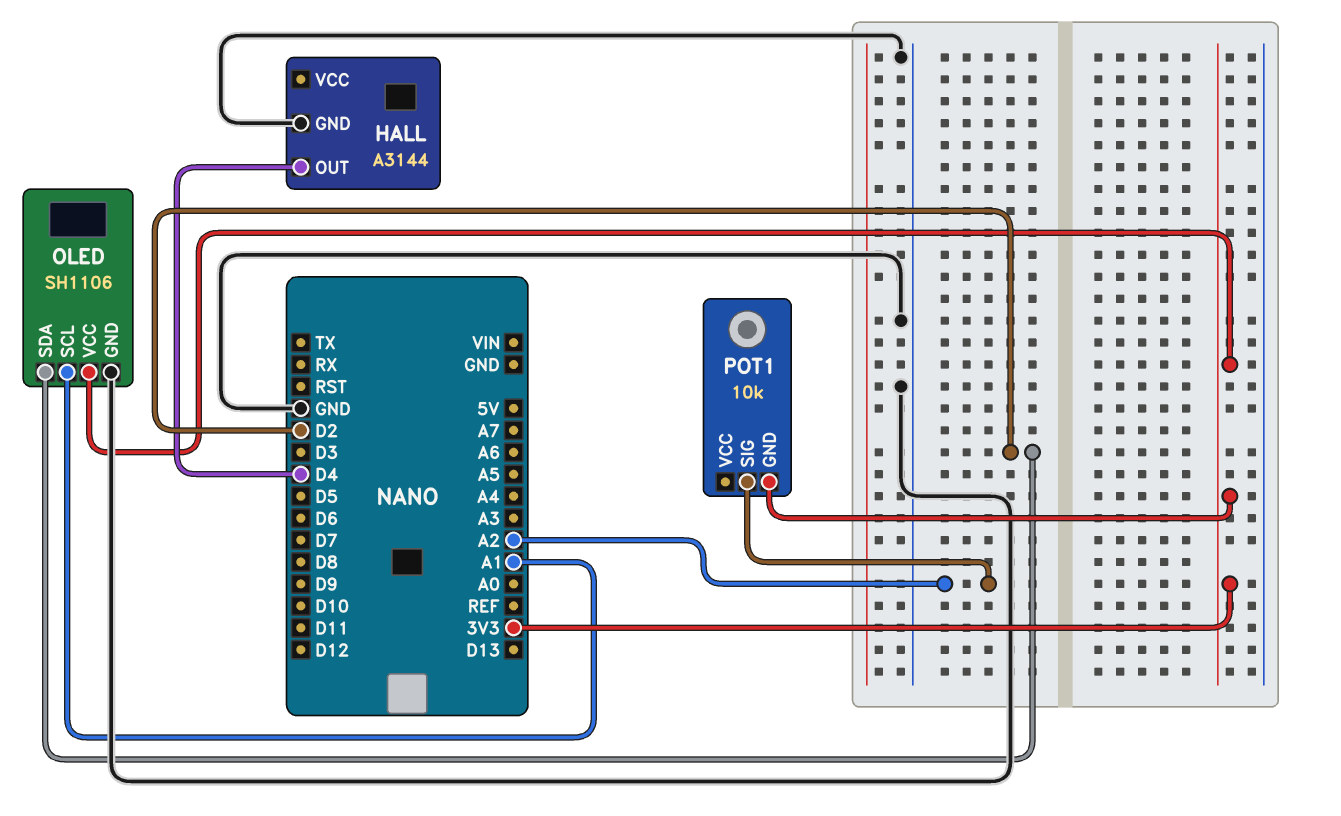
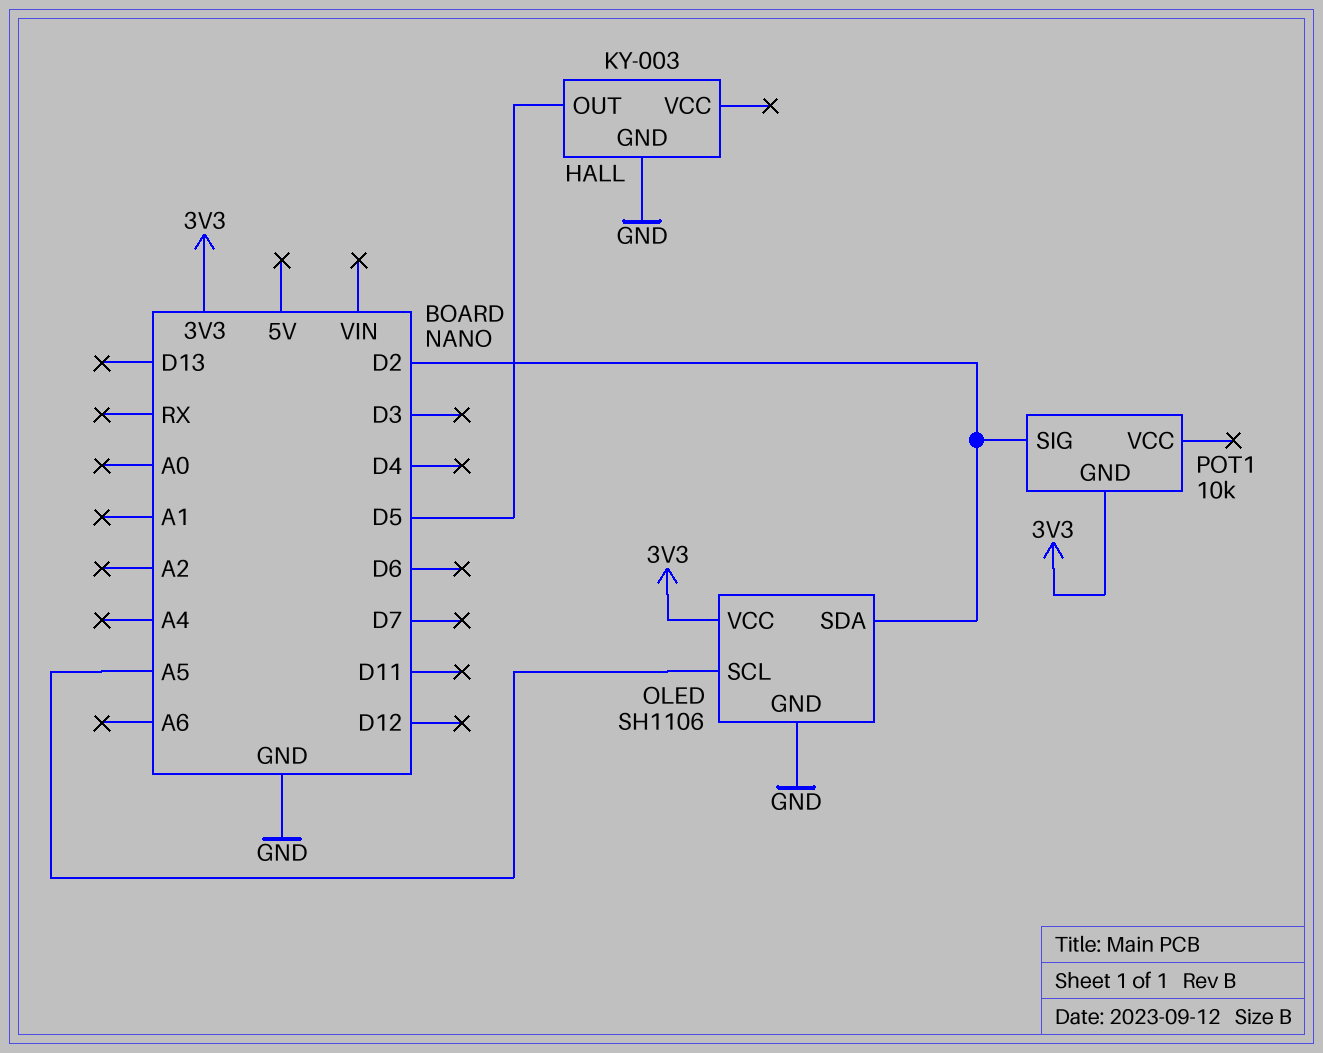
HALL: A3144 -> KY-003
HALL pin OUT: D4 -> D5
OLED pin SCL: A1 -> A5
POT1 pin SIG: A2 -> D2

